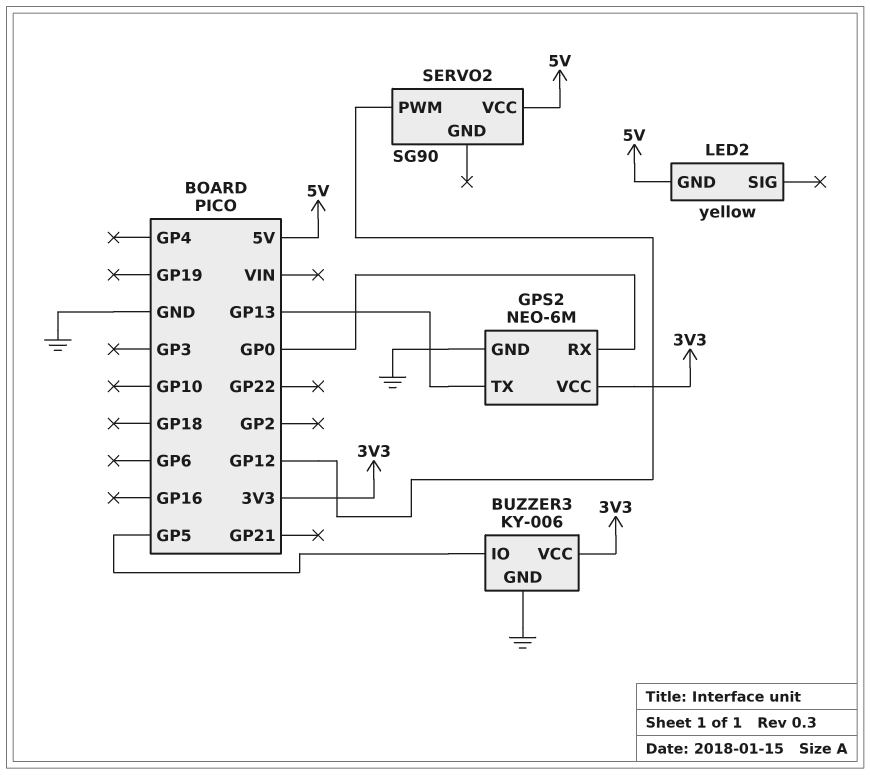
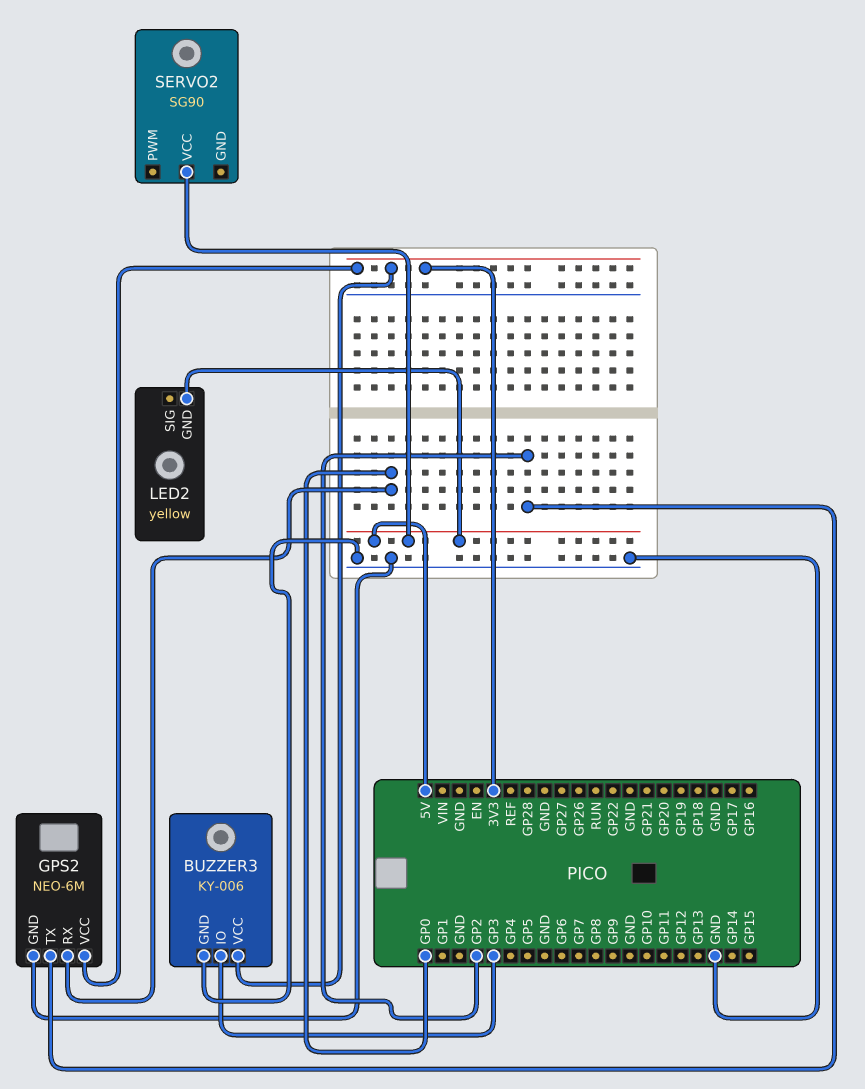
BUZZER3 pin IO: GP5 -> GP3
GPS2 pin TX: GP13 -> GP2
SERVO2 pin PWM: GP12 -> none

